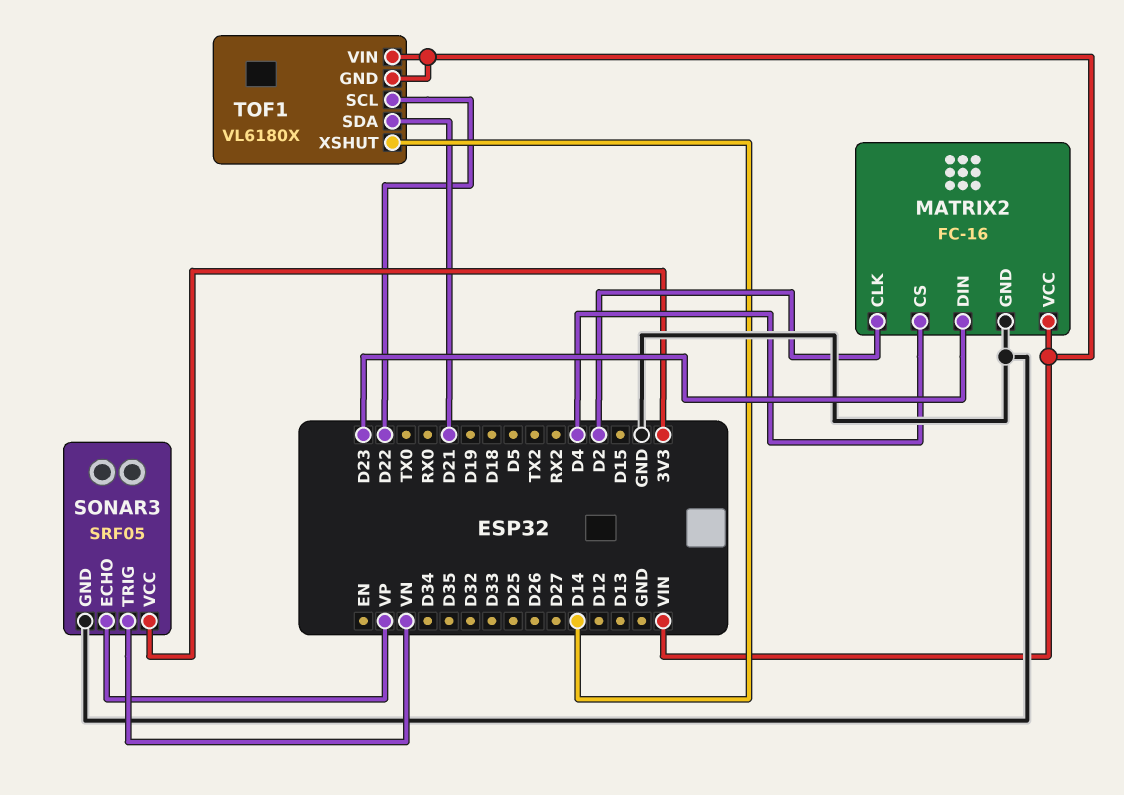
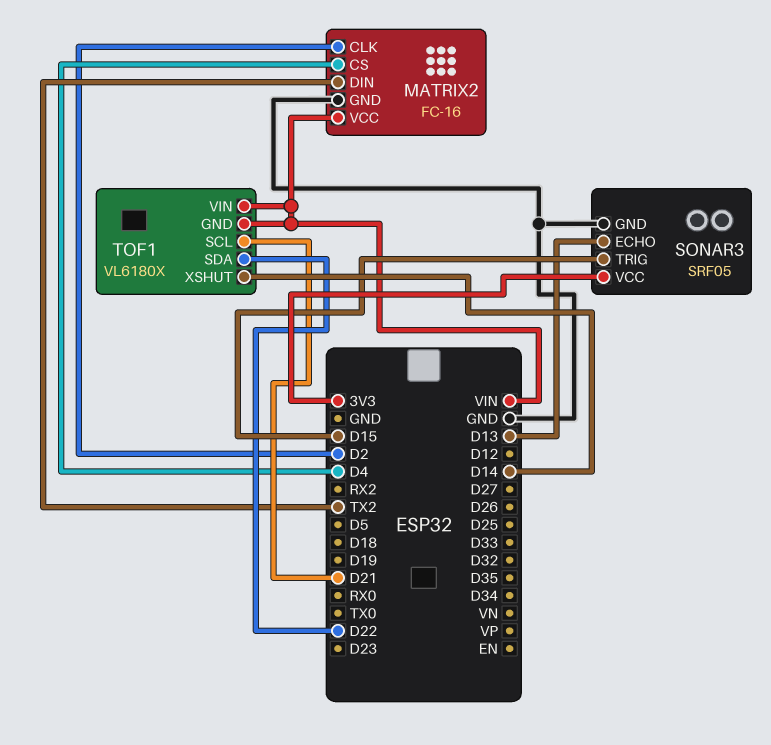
MATRIX2 pin DIN: D23 -> TX2
SONAR3 pin ECHO: VP -> D13
SONAR3 pin TRIG: VN -> D15
TOF1 pin SCL: D22 -> D21
TOF1 pin SDA: D21 -> D22

